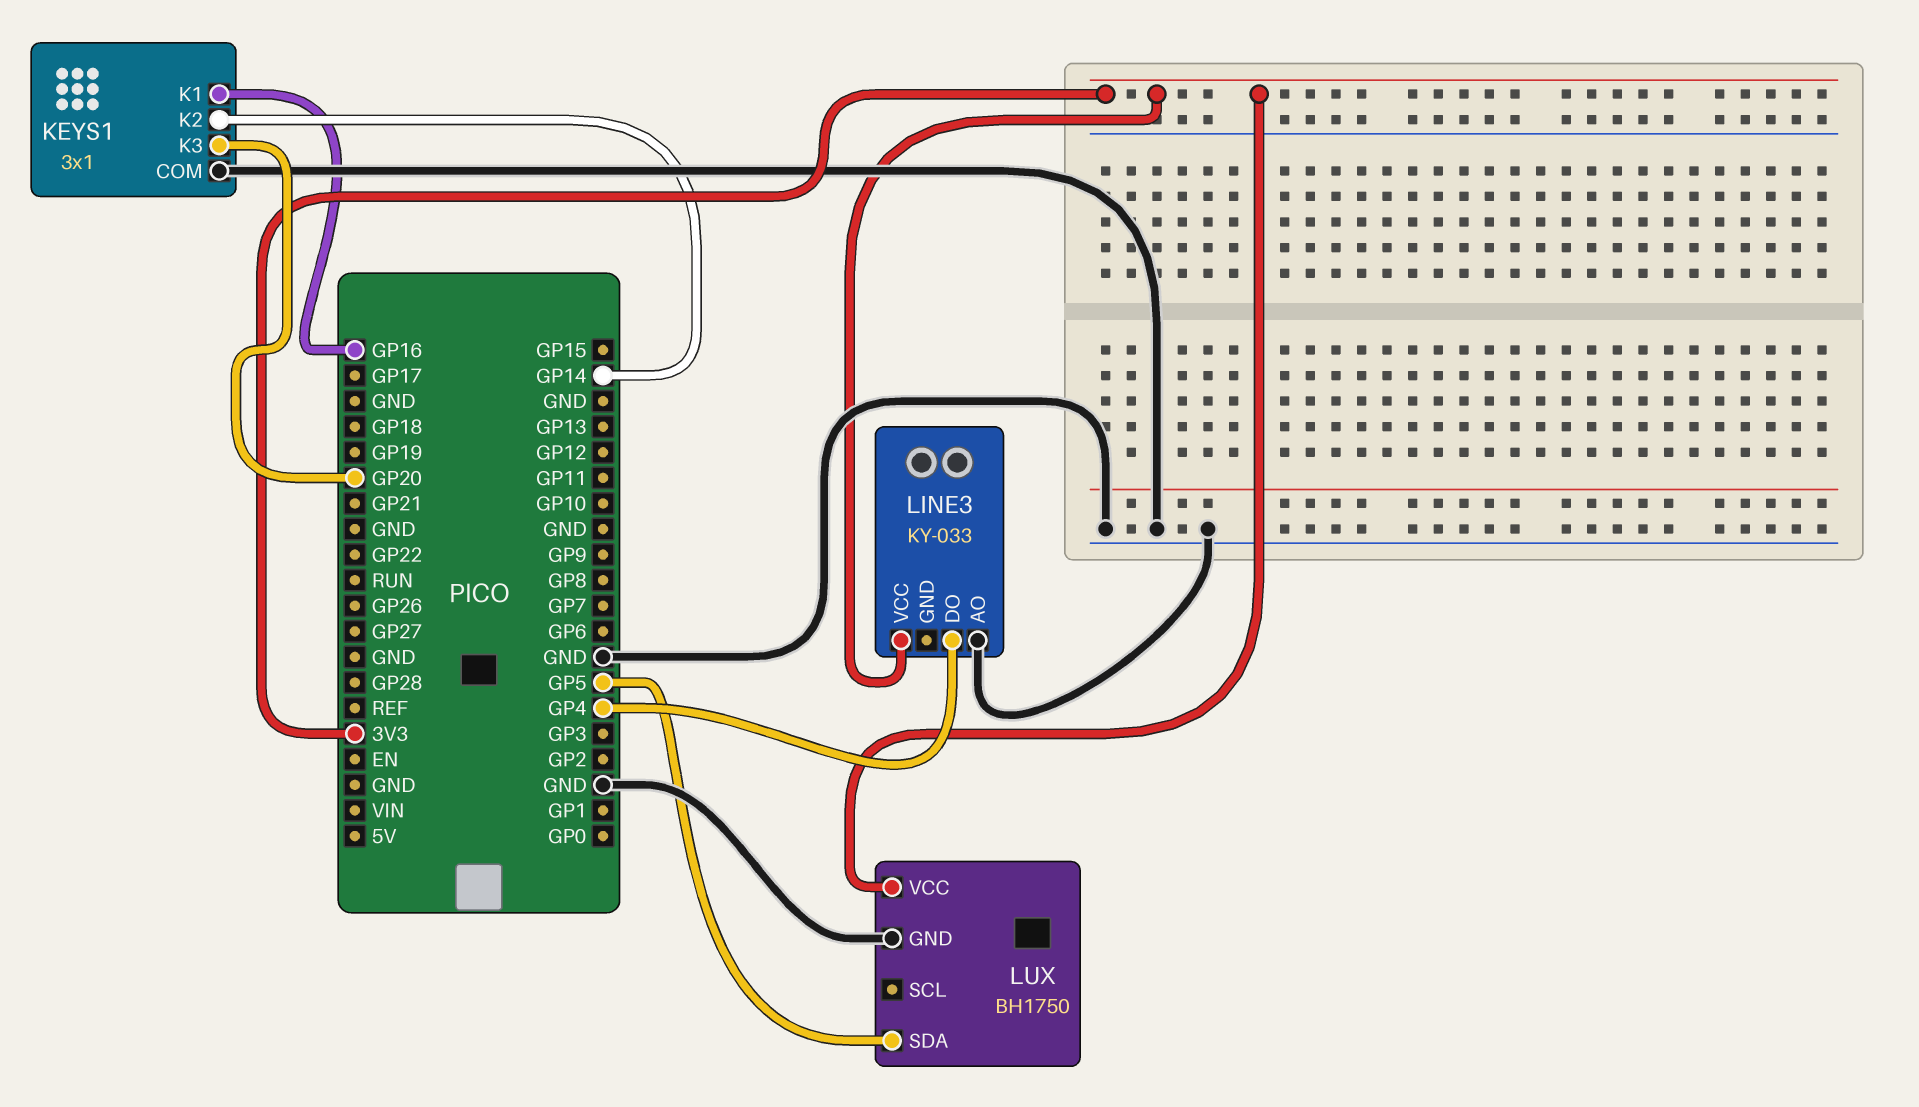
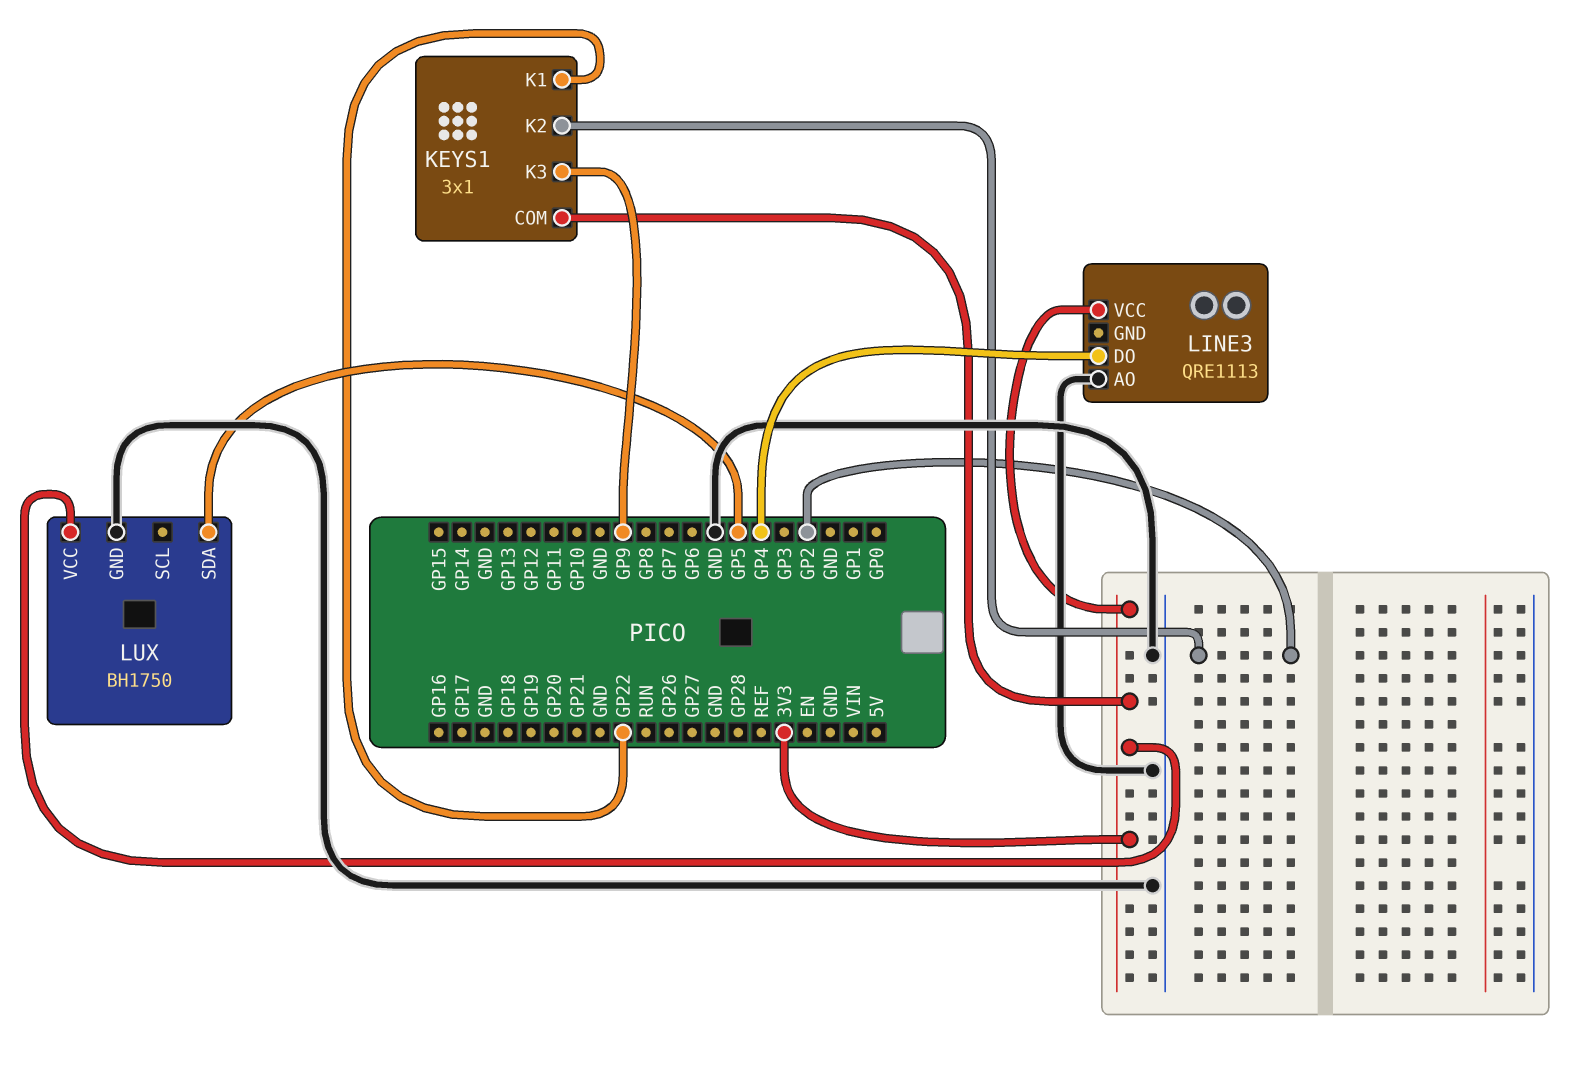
KEYS1 pin COM: GND -> 3V3
KEYS1 pin K1: GP16 -> GP22
KEYS1 pin K2: GP14 -> GP2
KEYS1 pin K3: GP20 -> GP9
LINE3: KY-033 -> QRE1113

